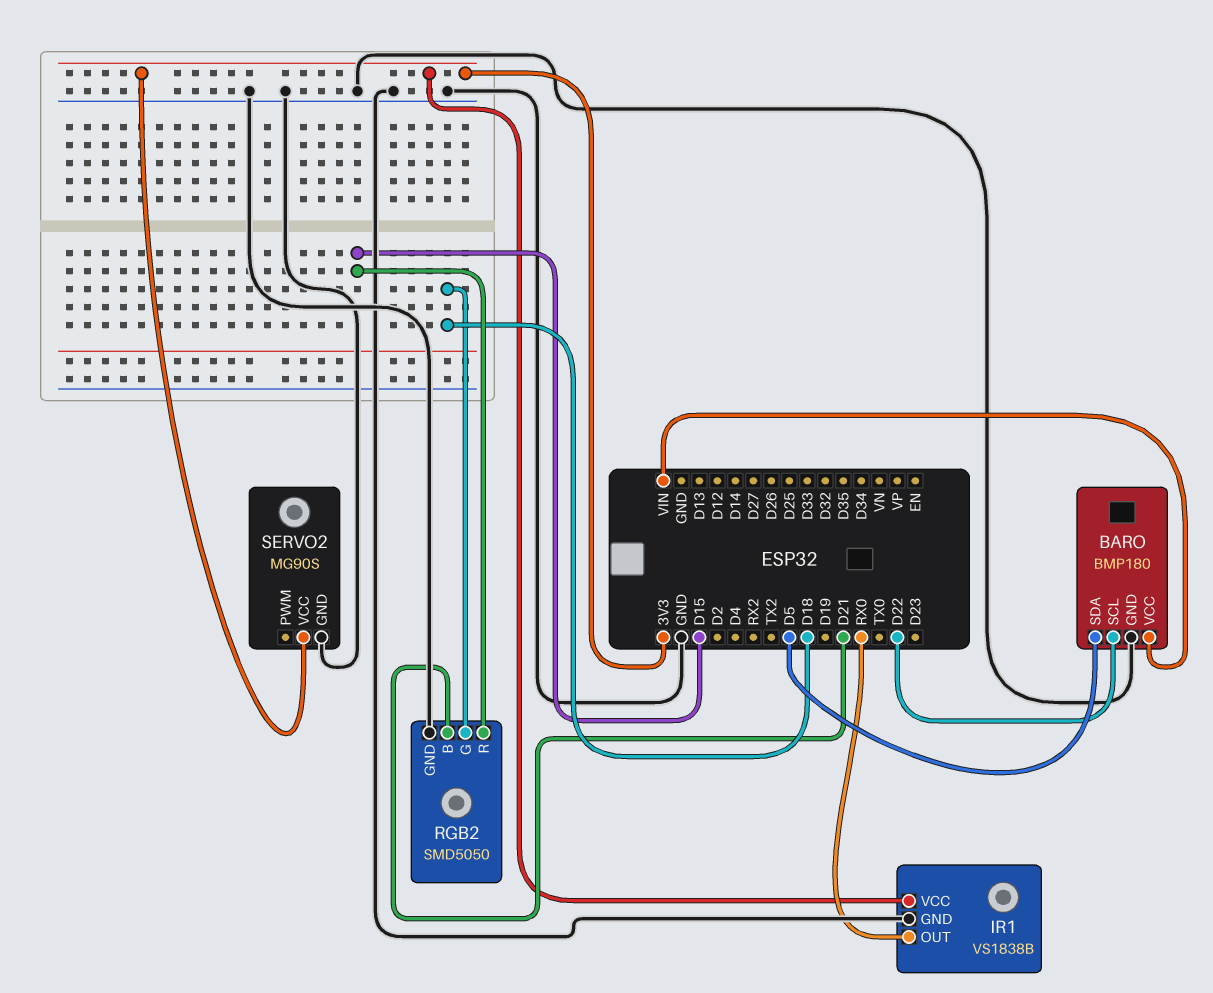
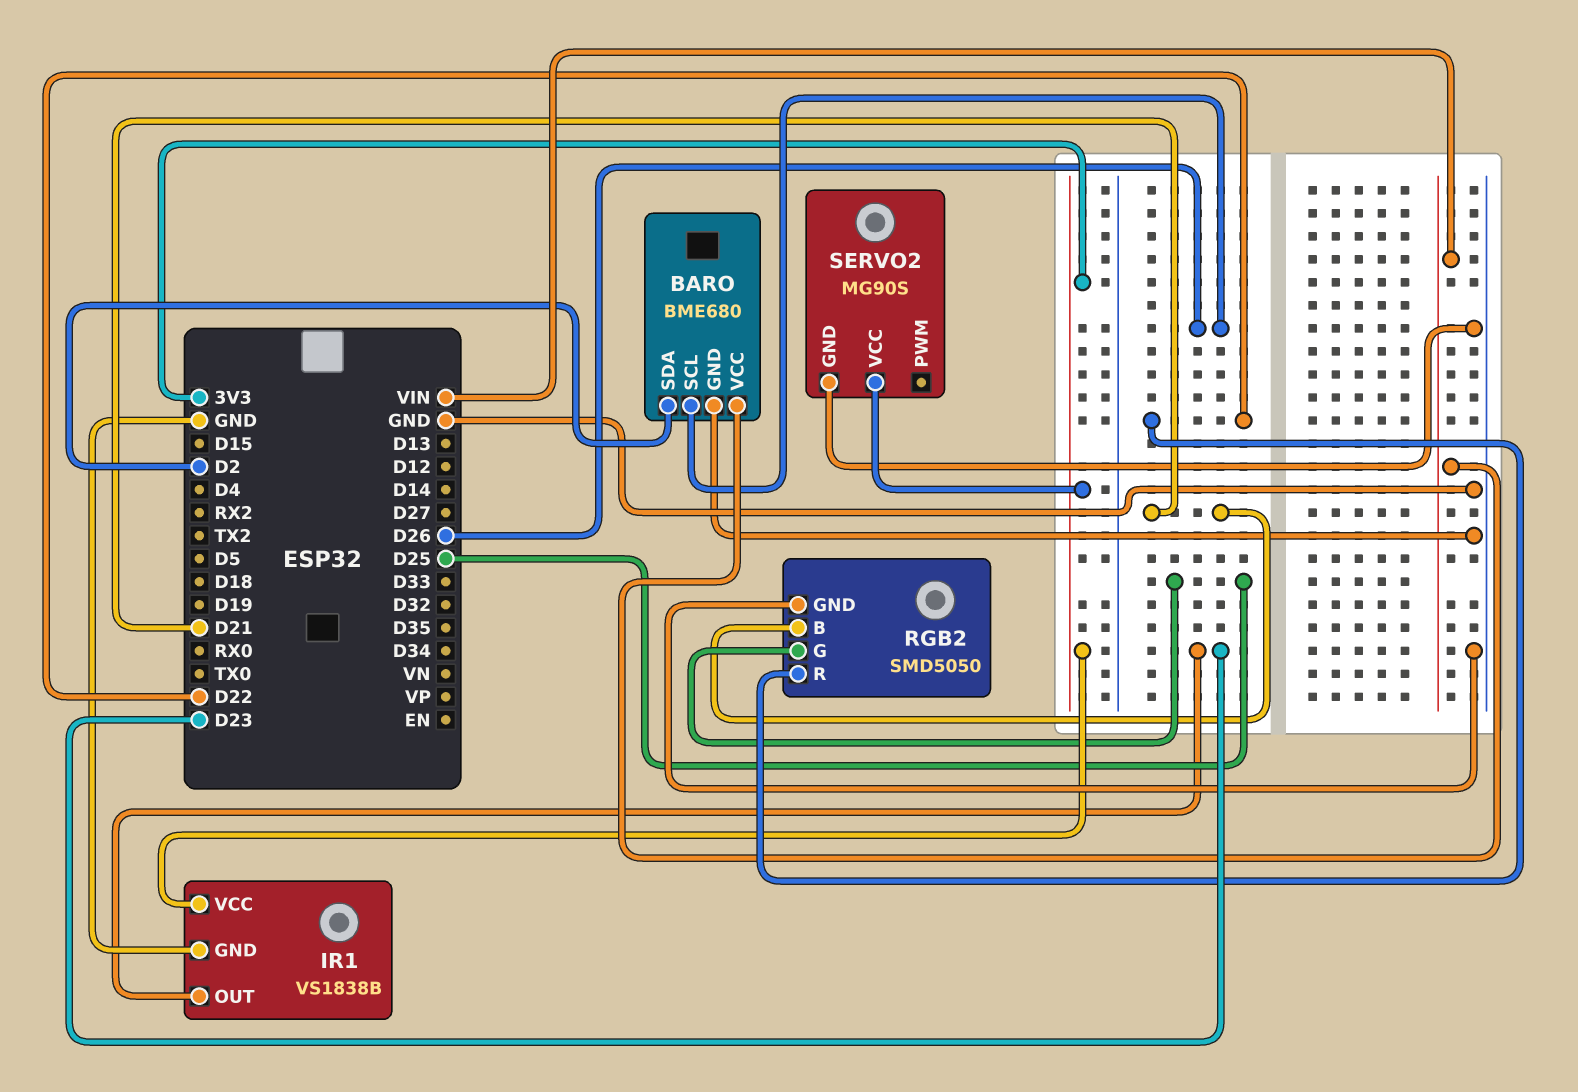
BARO: BMP180 -> BME680
BARO pin SCL: D22 -> D26
BARO pin SDA: D5 -> D2
IR1 pin OUT: RX0 -> D23
RGB2 pin G: D18 -> D25
RGB2 pin R: D15 -> D22

